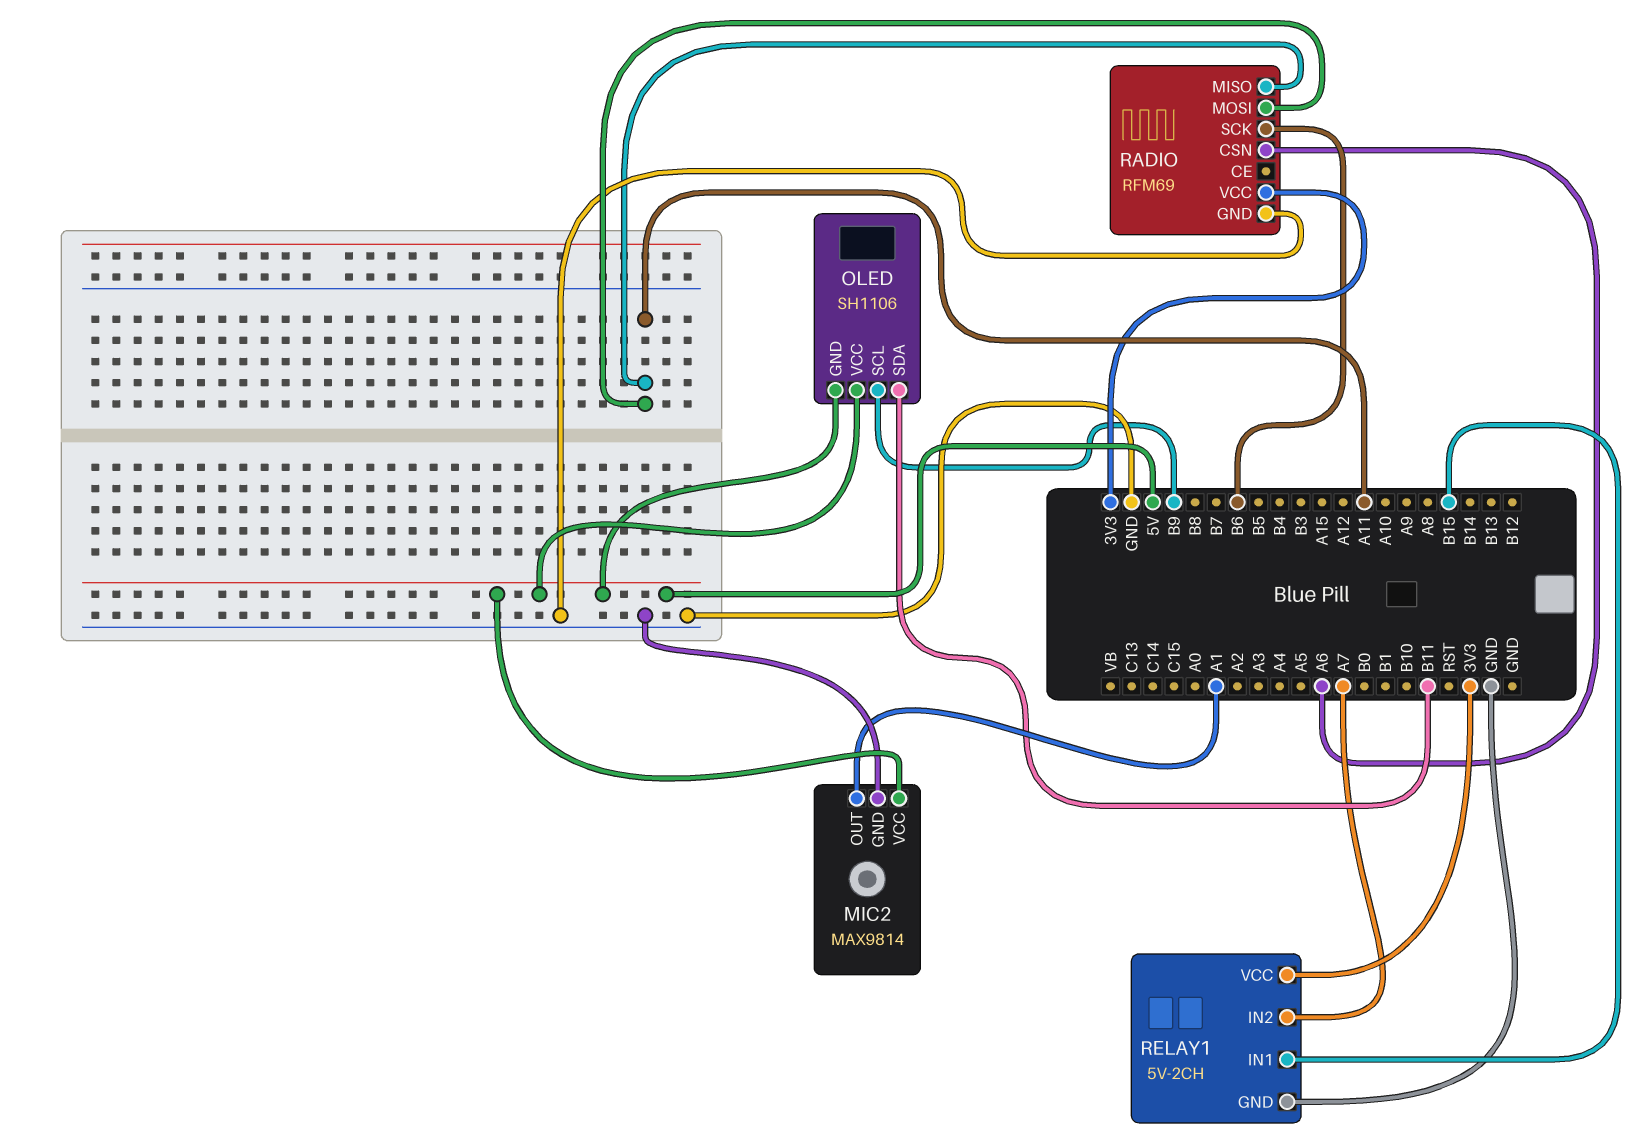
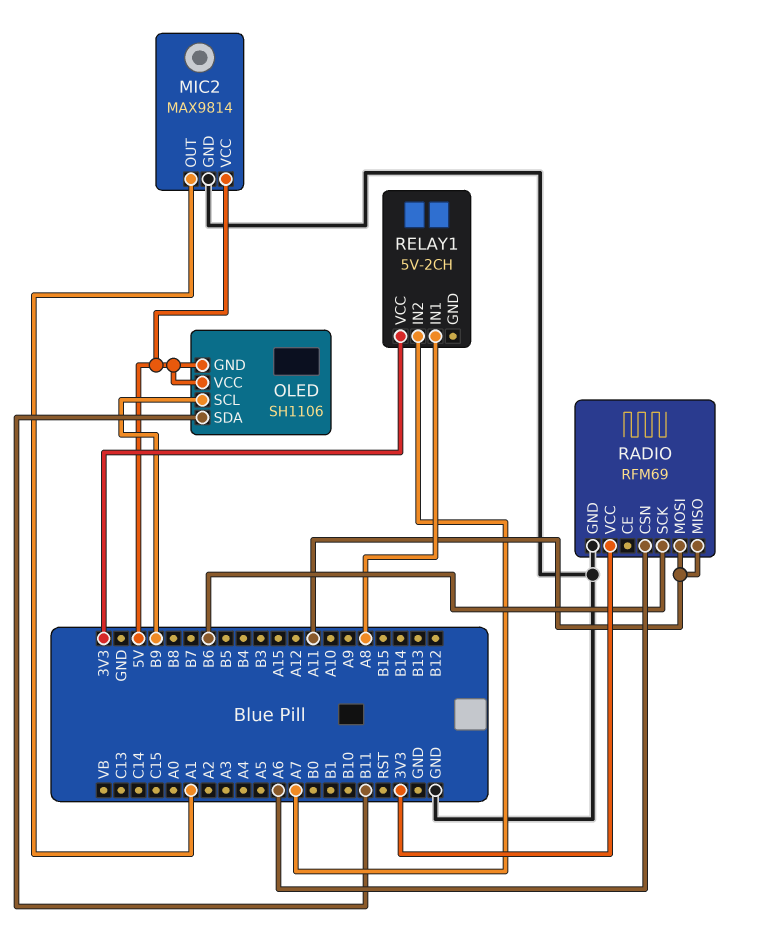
RELAY1 pin GND: GND -> none
RELAY1 pin IN1: B15 -> A8

